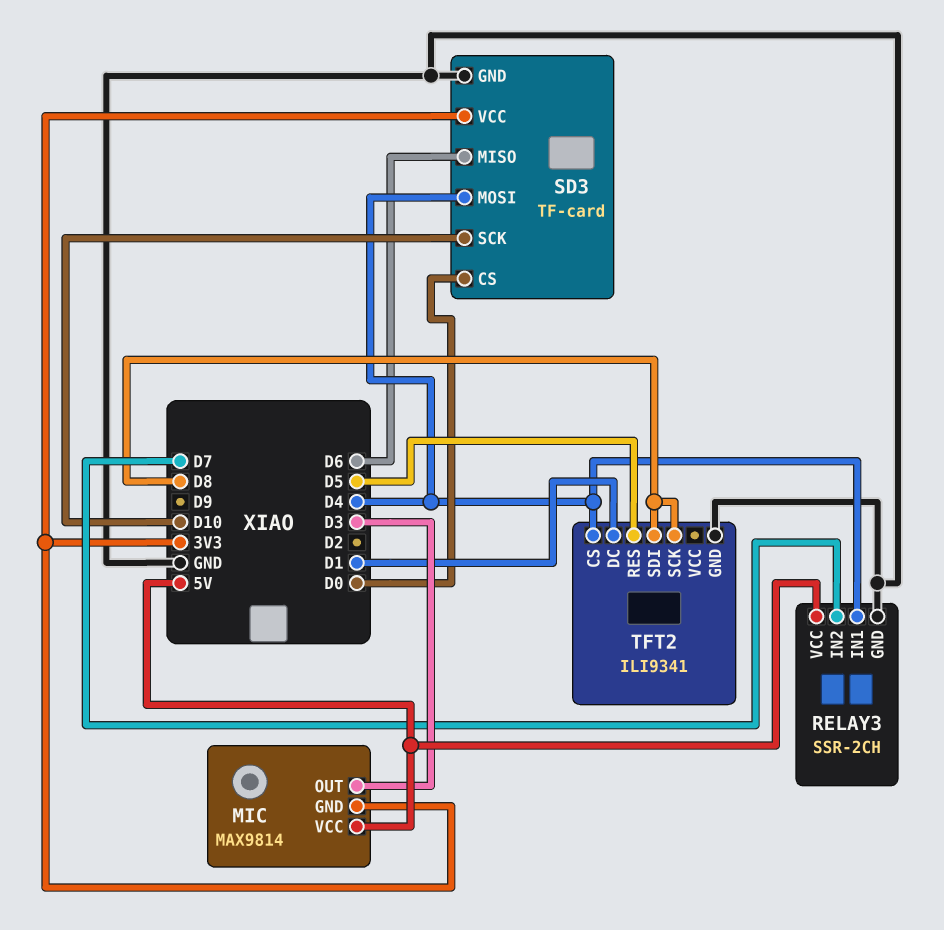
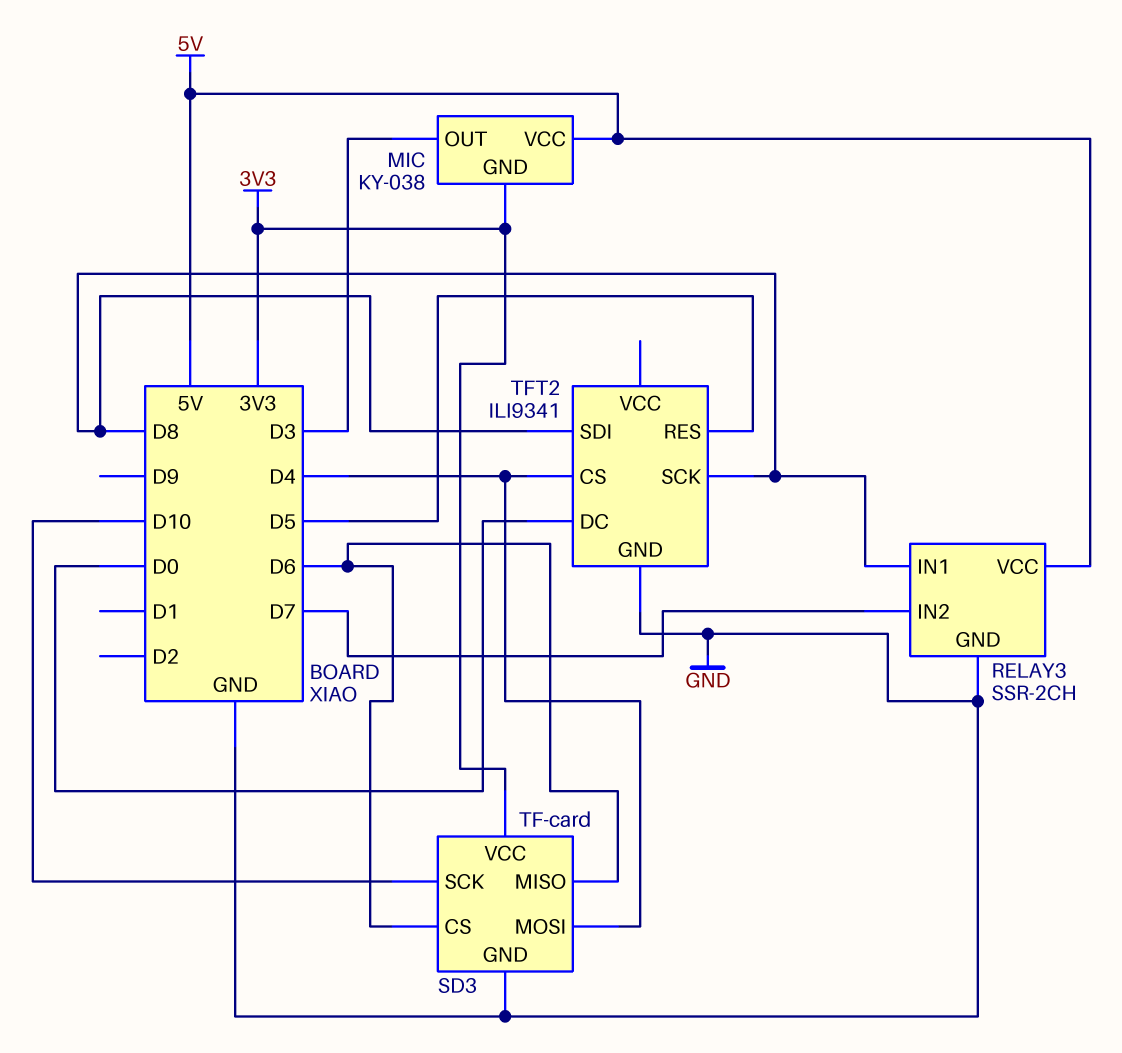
MIC: MAX9814 -> KY-038
RELAY3 pin IN1: D4 -> D8
SD3 pin CS: D0 -> D6
TFT2 pin DC: D1 -> D0

